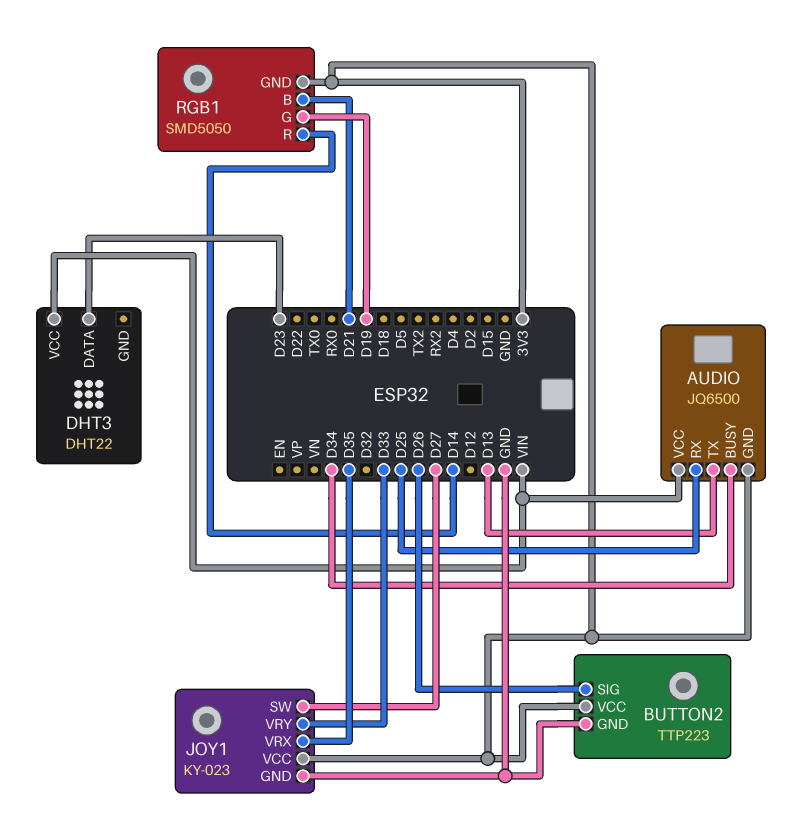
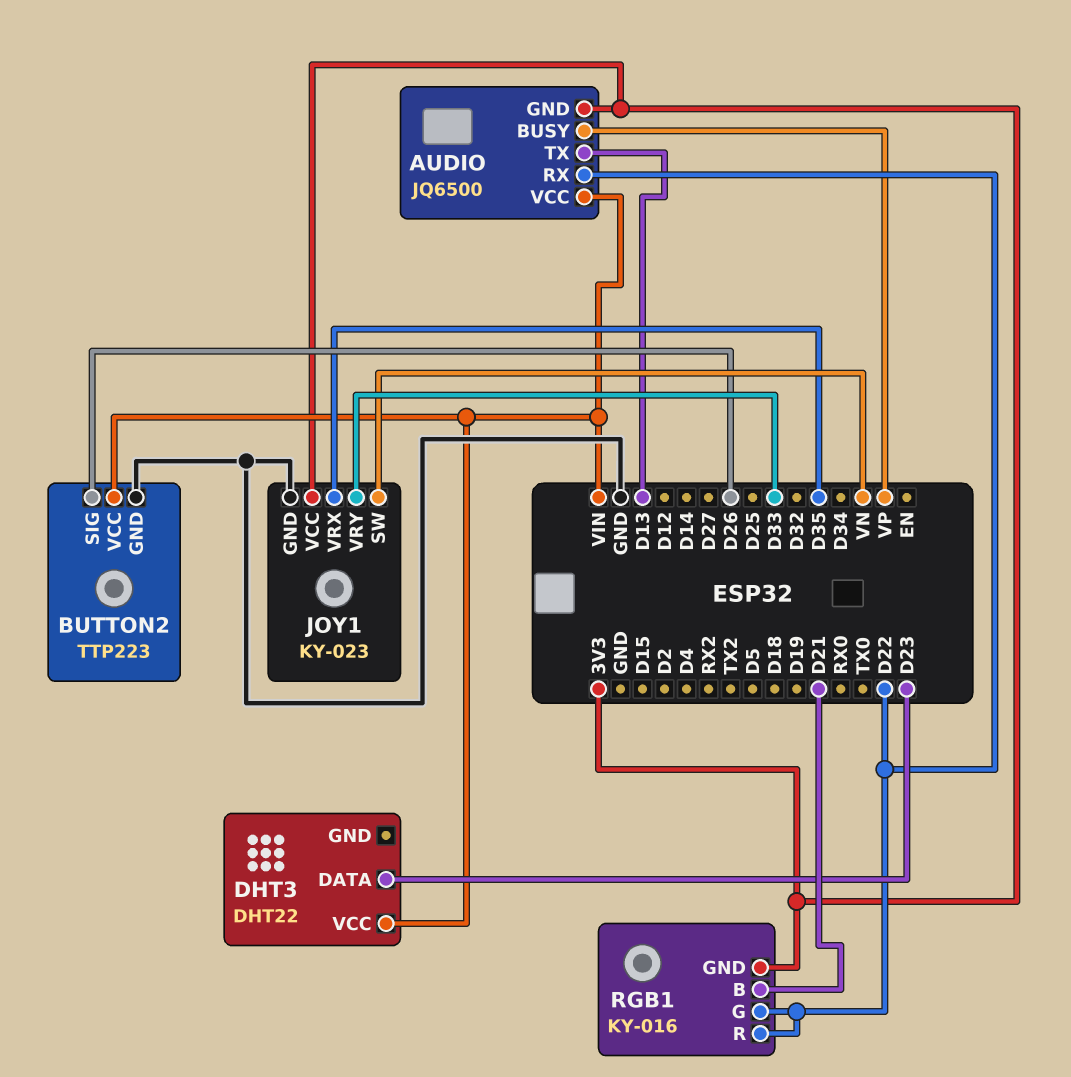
AUDIO pin BUSY: D34 -> VP
AUDIO pin RX: D25 -> D22
BUTTON2 pin VCC: 3V3 -> VIN
JOY1 pin SW: D27 -> VN
RGB1: SMD5050 -> KY-016
RGB1 pin G: D19 -> D22
RGB1 pin R: D14 -> D22

